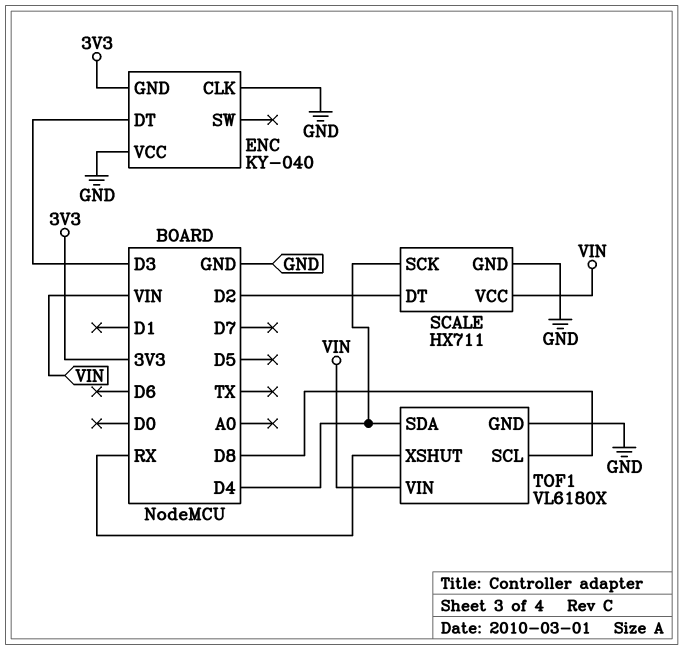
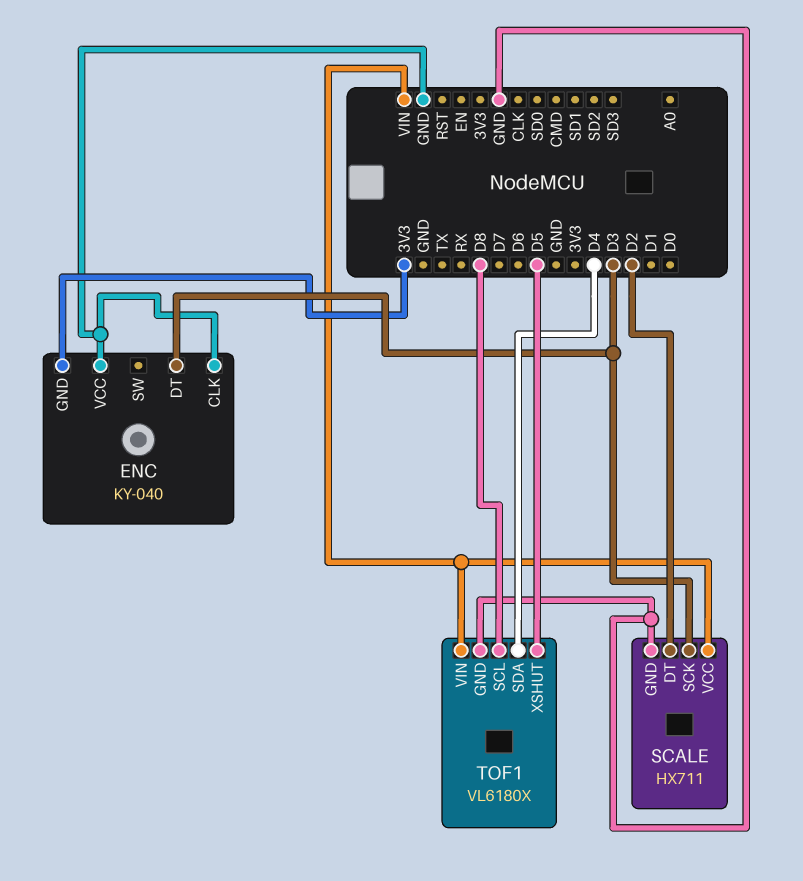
SCALE pin SCK: D4 -> D3
TOF1 pin XSHUT: RX -> D5

